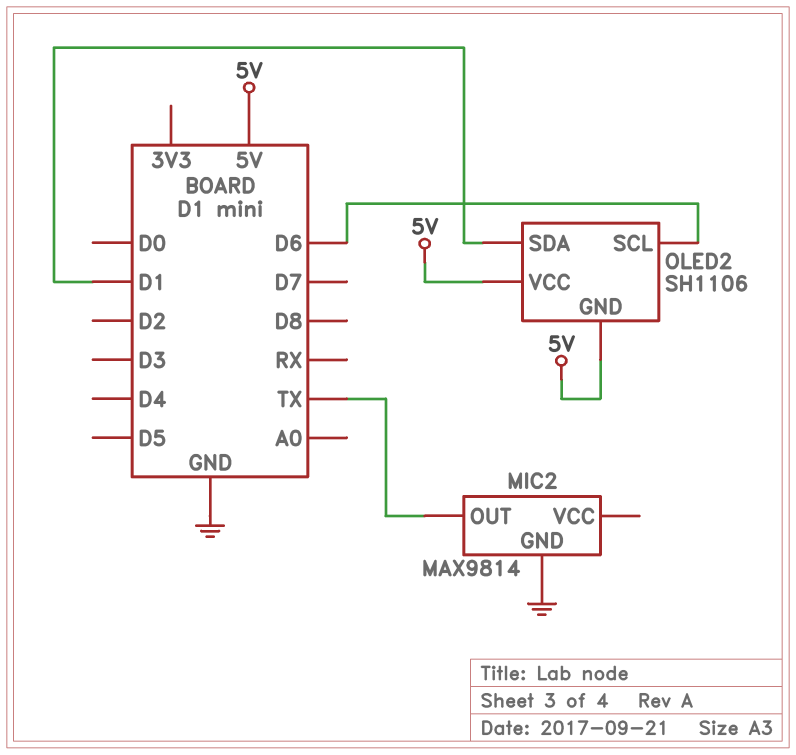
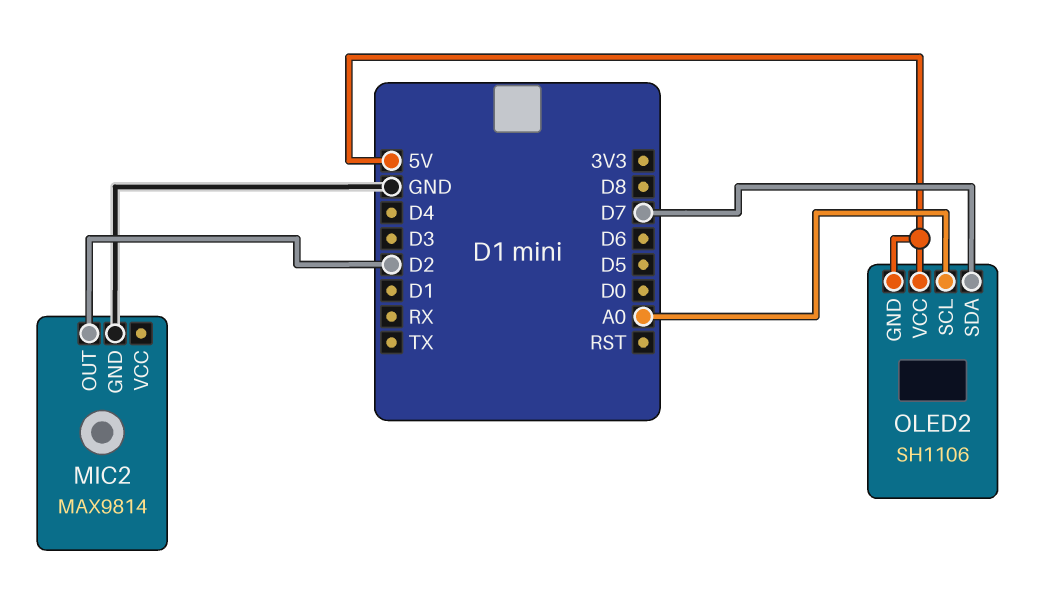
MIC2 pin OUT: TX -> D2
OLED2 pin SCL: D6 -> A0
OLED2 pin SDA: D1 -> D7

